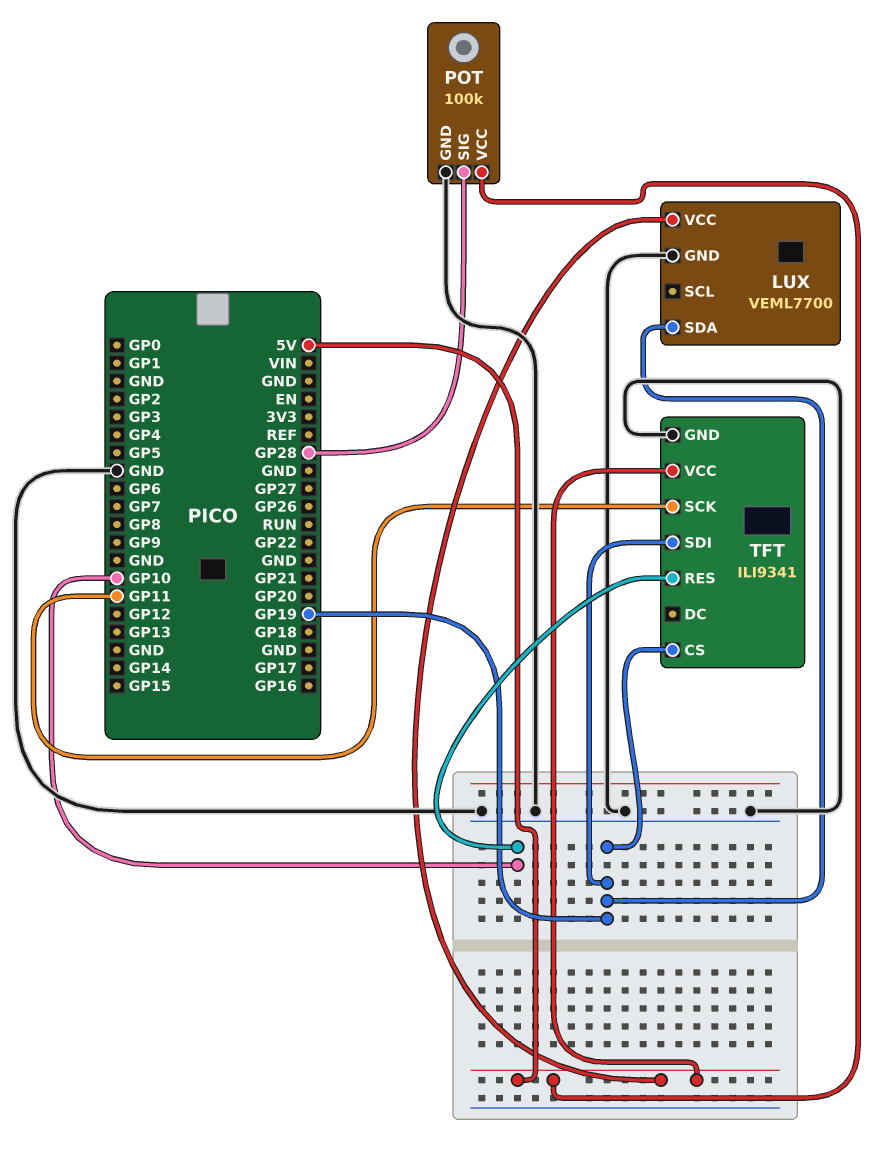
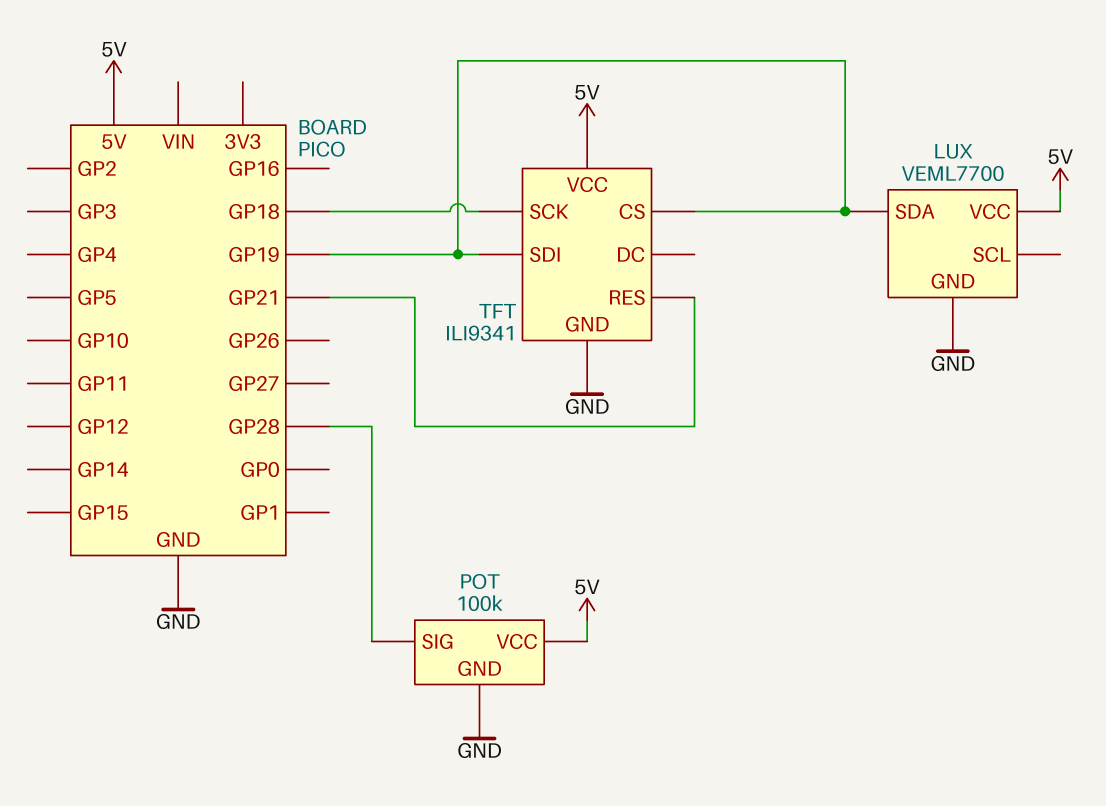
TFT pin RES: GP10 -> GP21
TFT pin SCK: GP11 -> GP18

